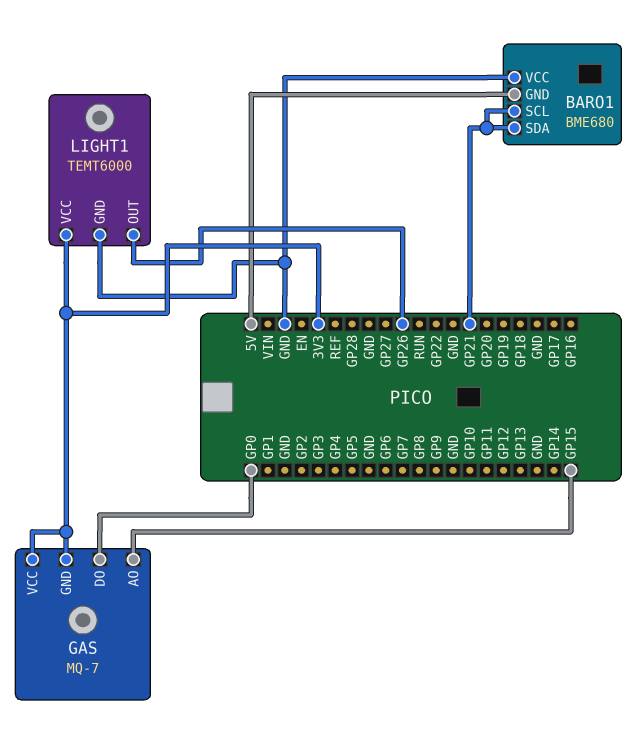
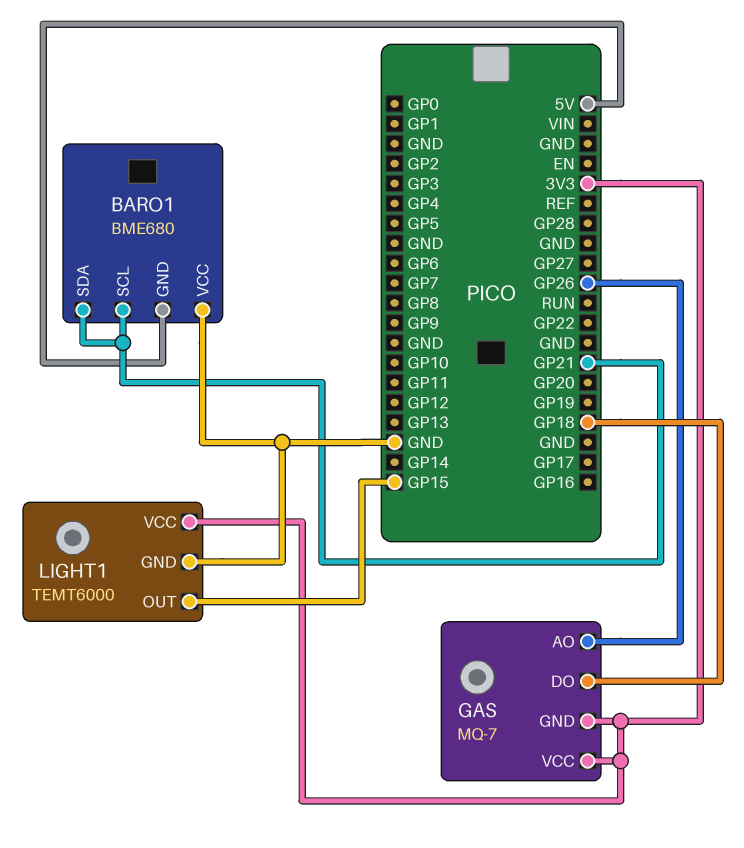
GAS pin AO: GP15 -> GP26
GAS pin DO: GP0 -> GP18
LIGHT1 pin OUT: GP26 -> GP15

